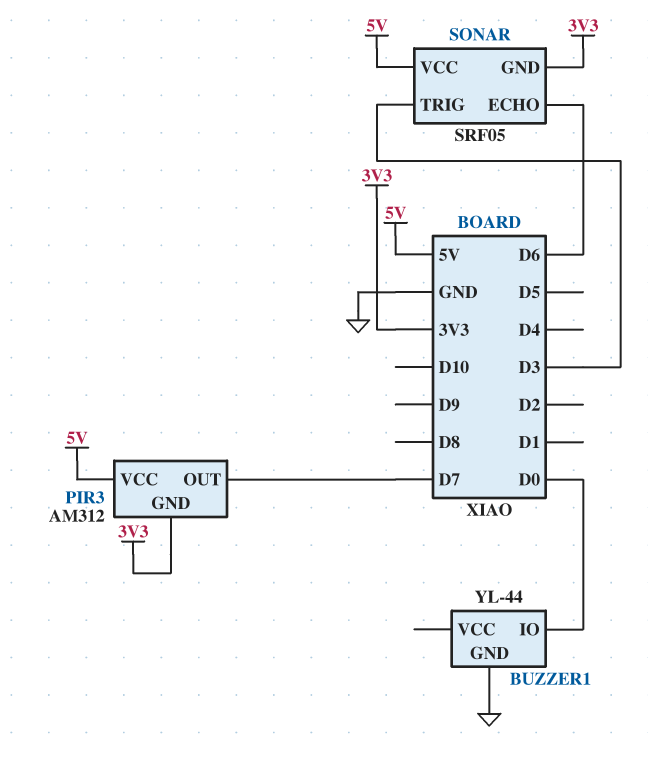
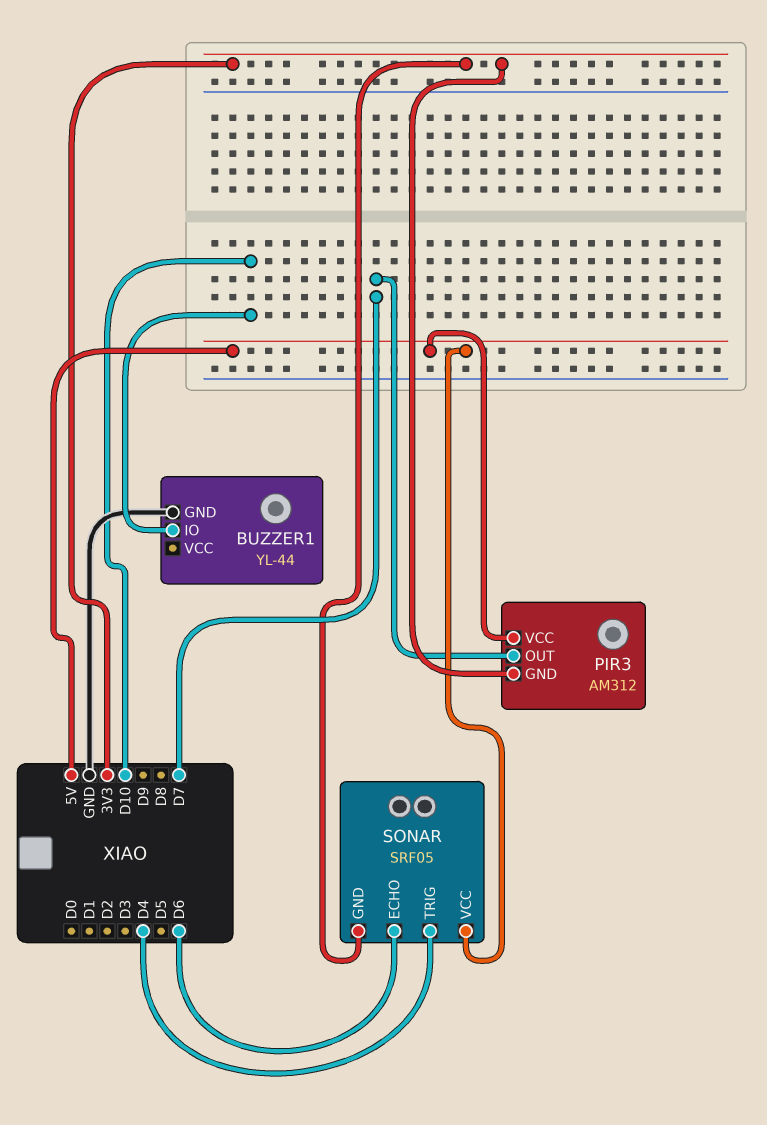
BUZZER1 pin IO: D0 -> D10
SONAR pin TRIG: D3 -> D4

